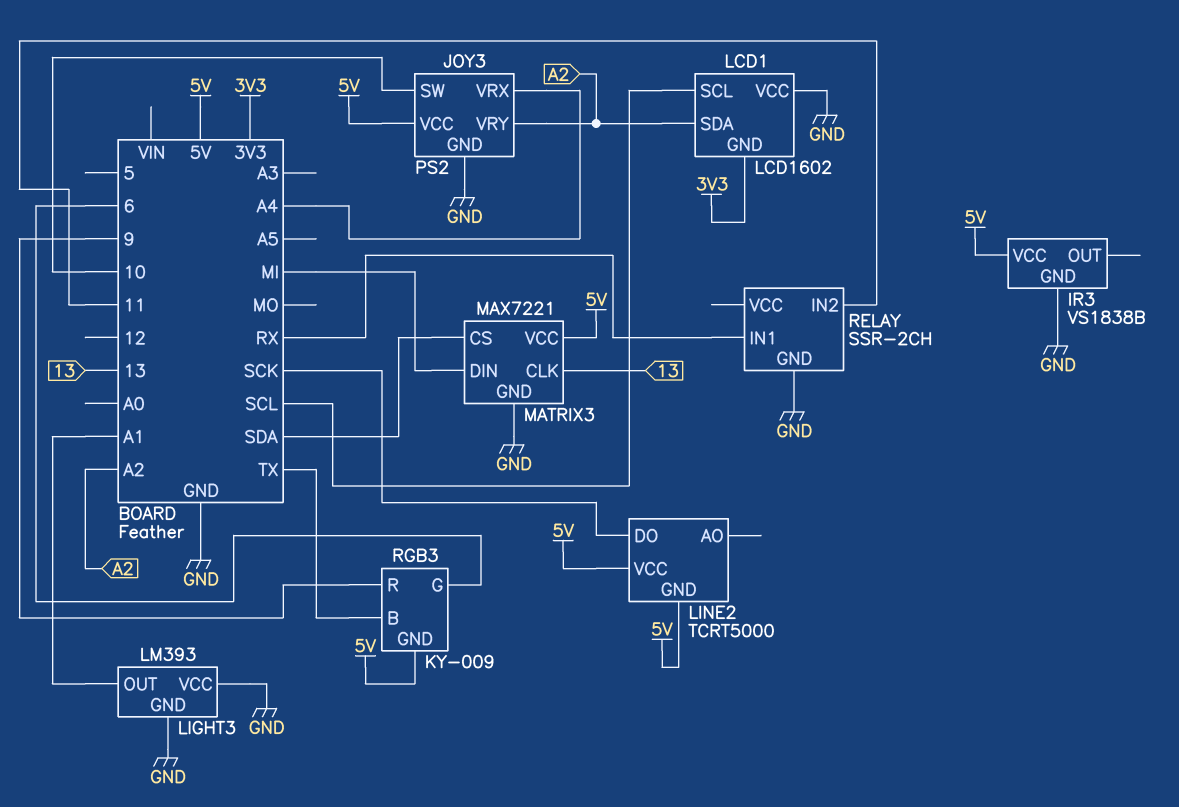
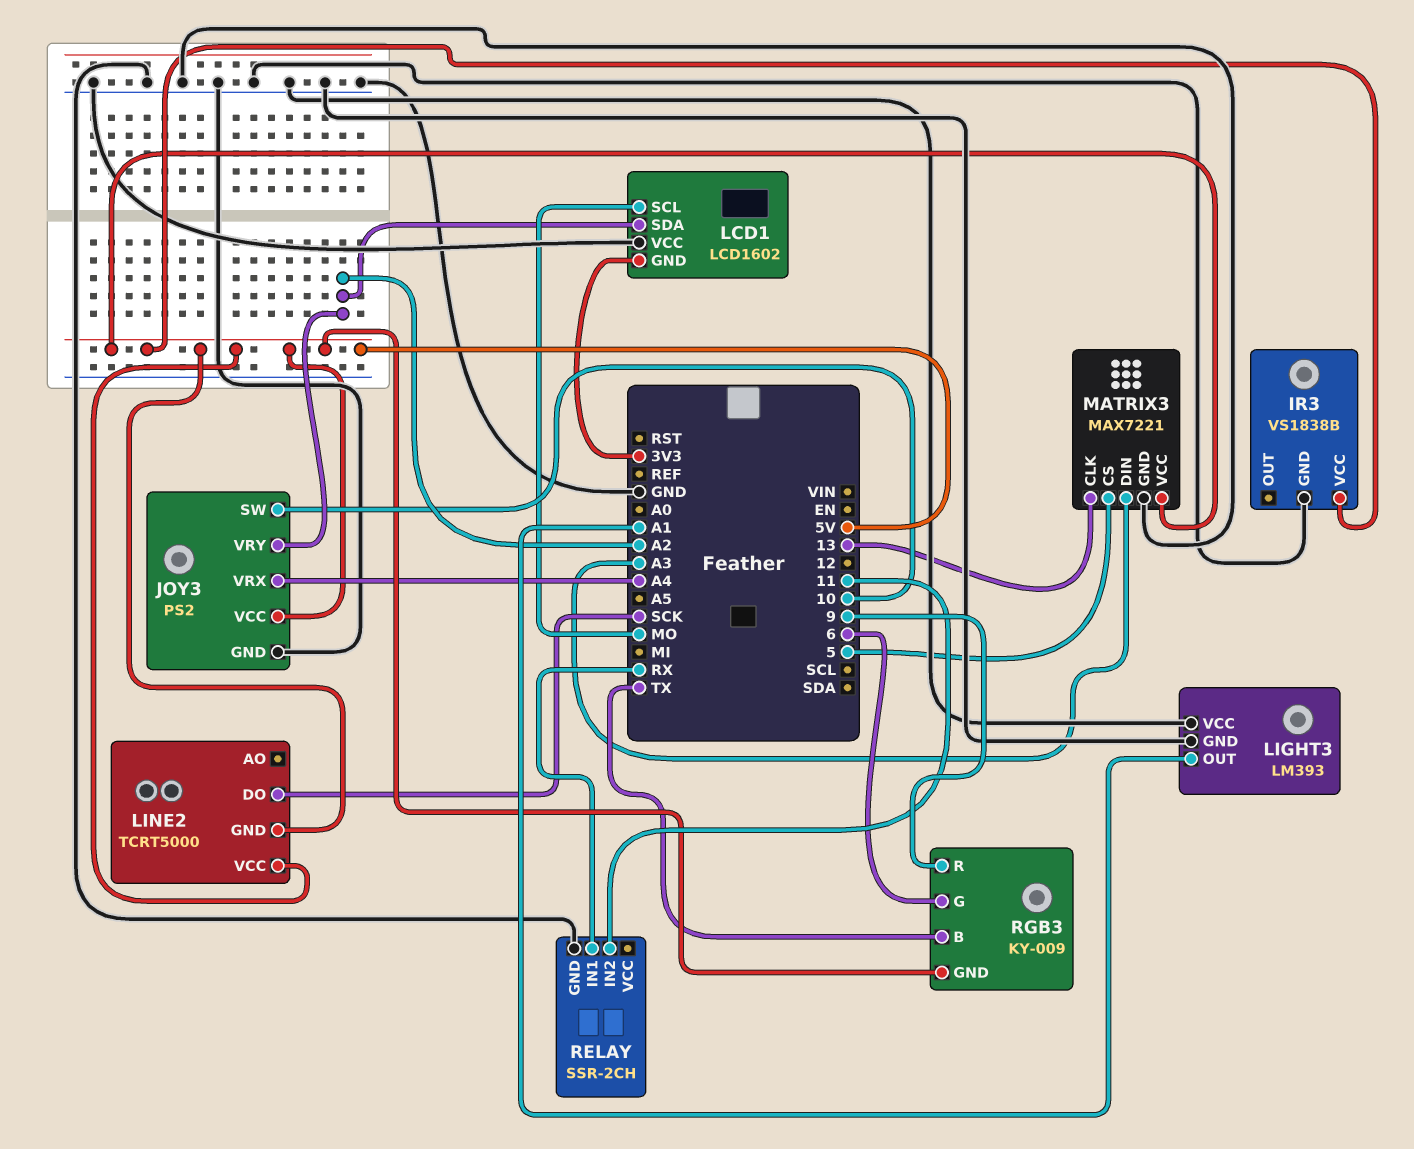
LCD1 pin SCL: SCL -> MO
MATRIX3 pin CS: SDA -> 5
MATRIX3 pin DIN: MI -> A3

